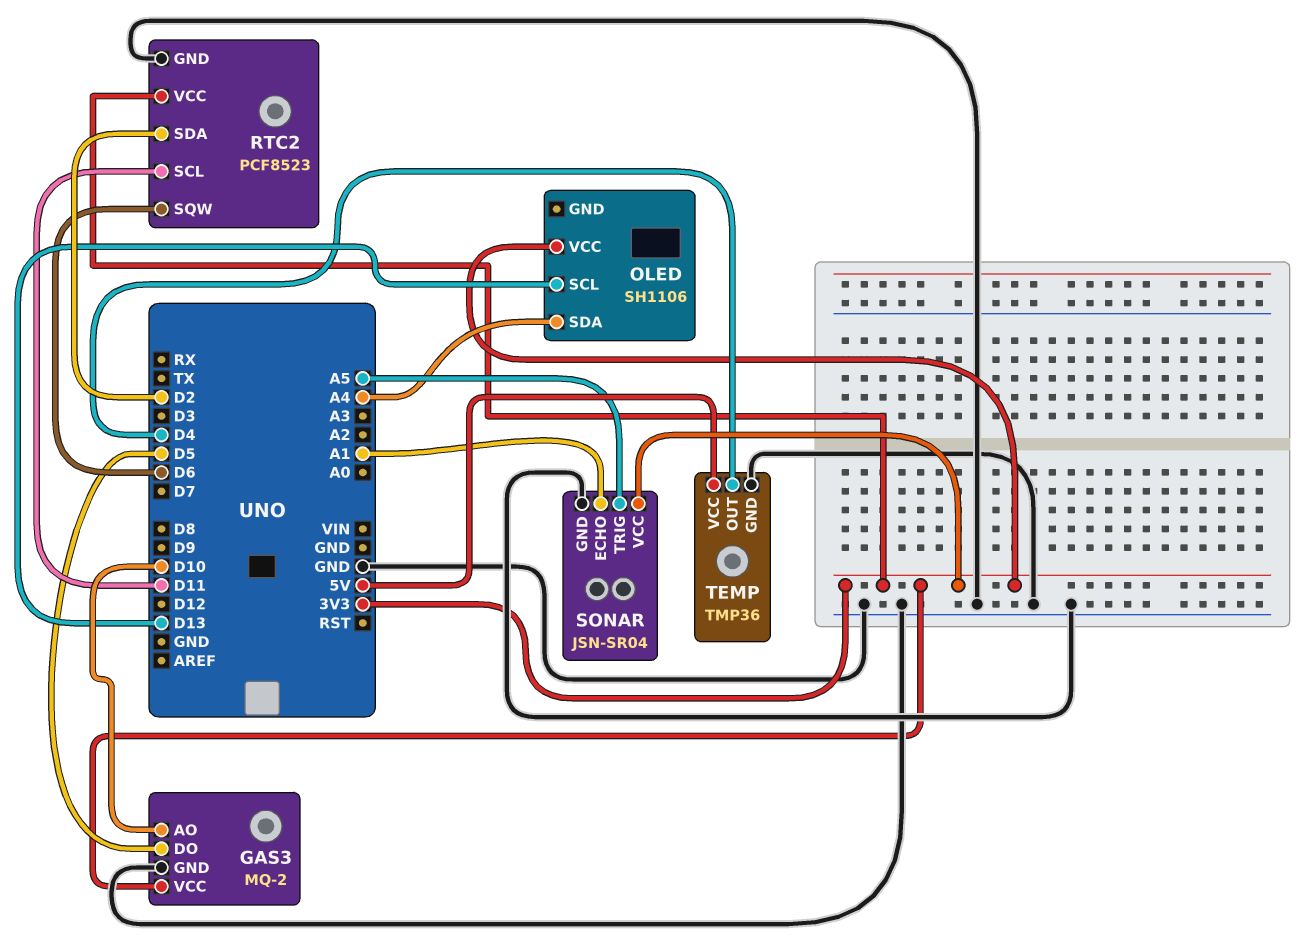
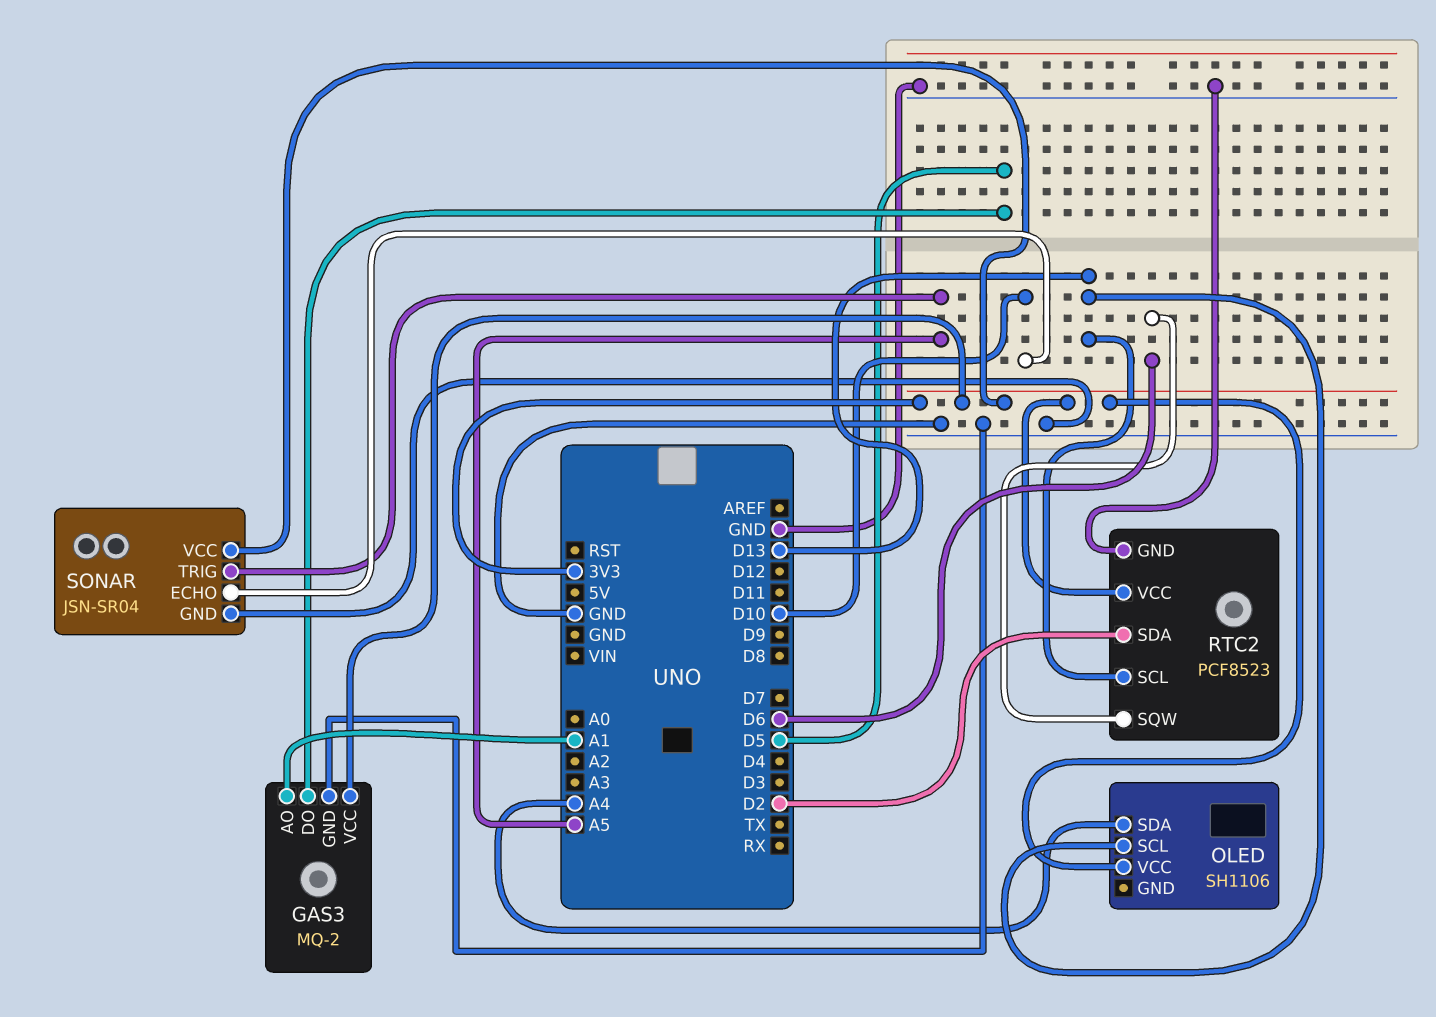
GAS3 pin AO: D10 -> A1
RTC2 pin SCL: D11 -> D13
SONAR pin ECHO: A1 -> D10
TEMP: TMP36 -> none
TEMP pin GND: GND -> none
TEMP pin OUT: D4 -> none
TEMP pin VCC: 5V -> none

